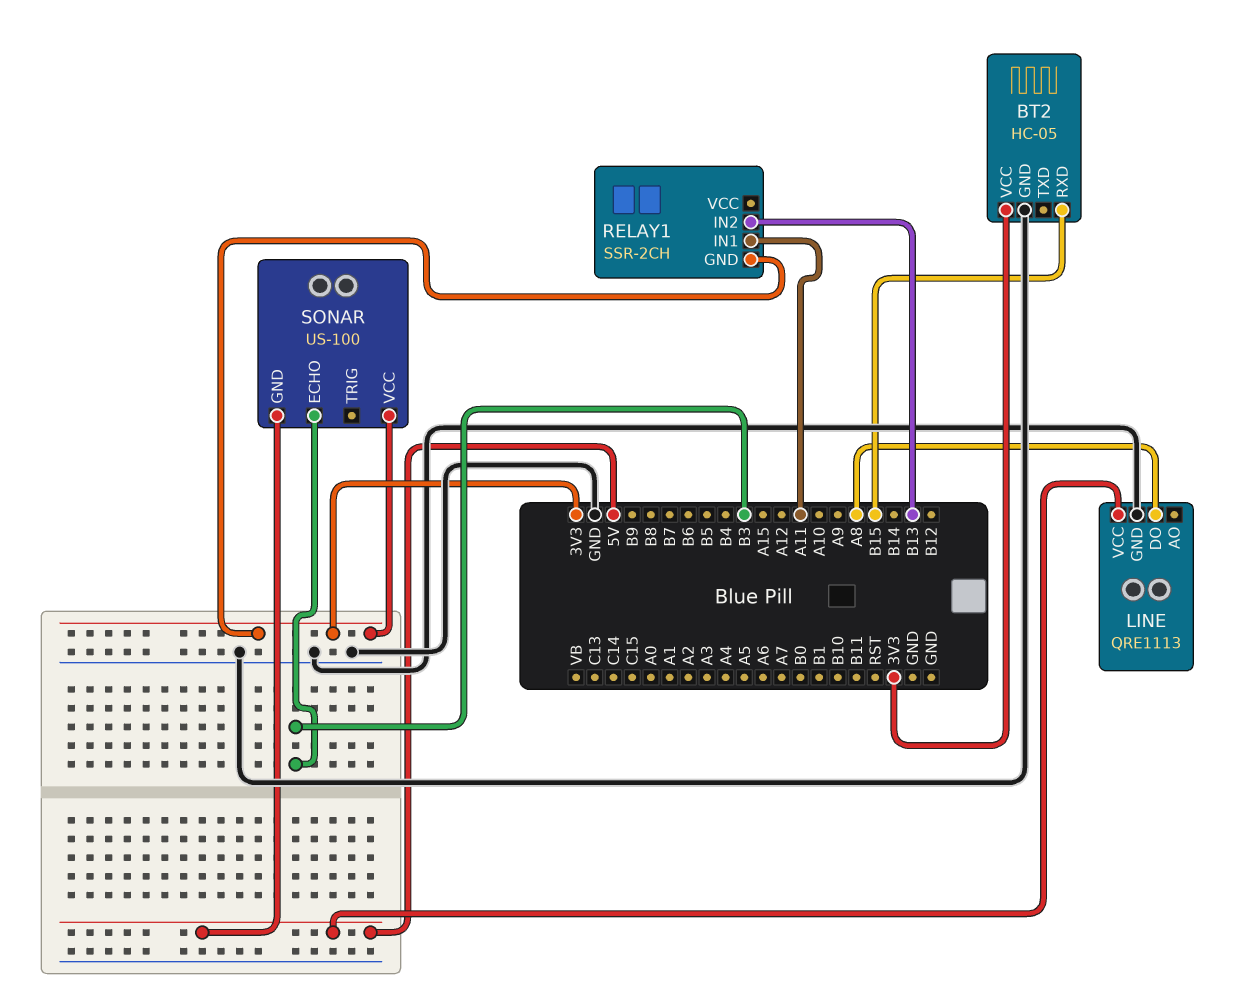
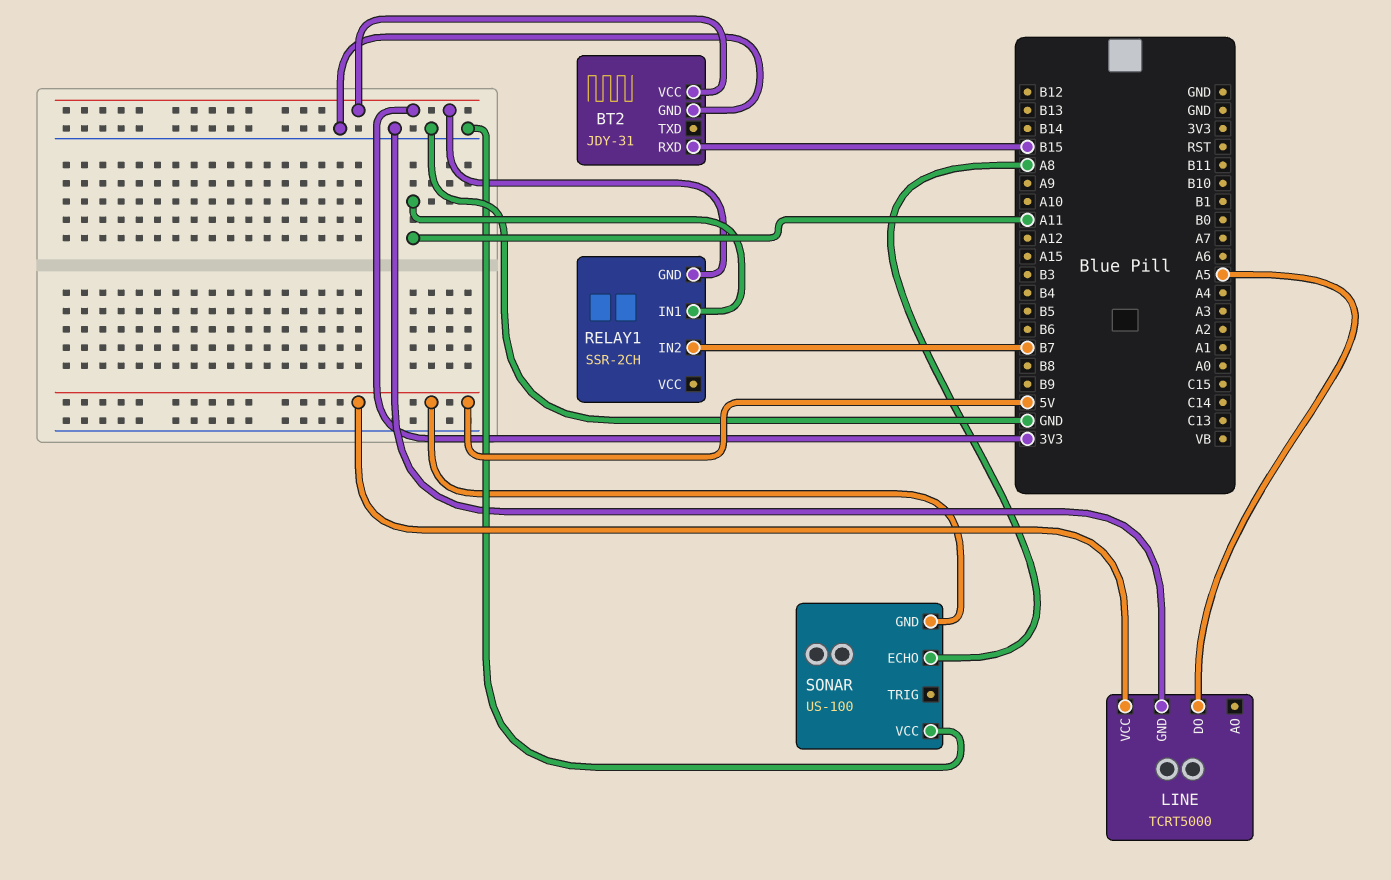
BT2: HC-05 -> JDY-31
LINE: QRE1113 -> TCRT5000
LINE pin DO: A8 -> A5
RELAY1 pin IN2: B13 -> B7
SONAR pin ECHO: B3 -> A8
SONAR pin VCC: 3V3 -> GND

